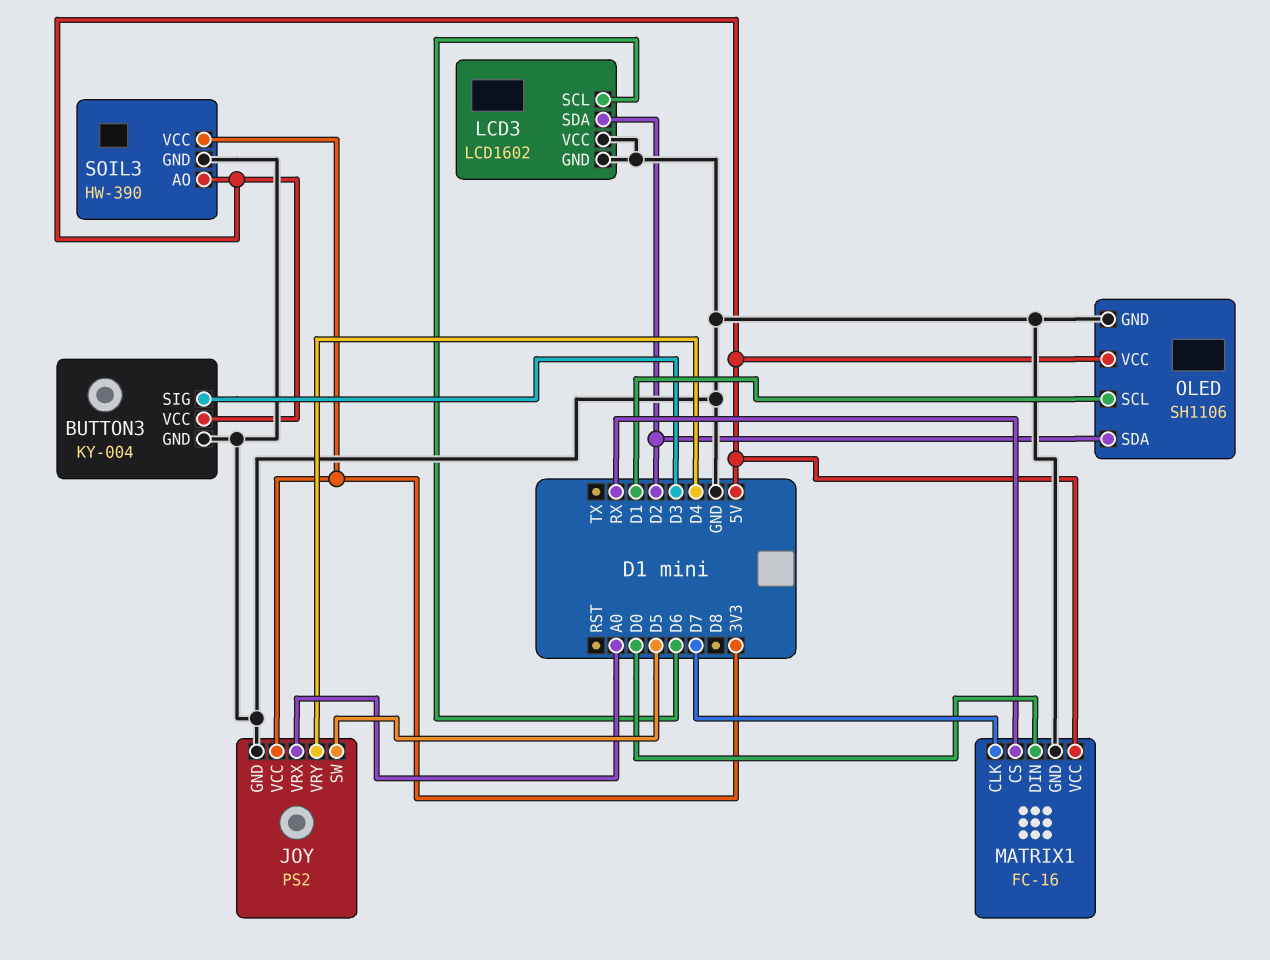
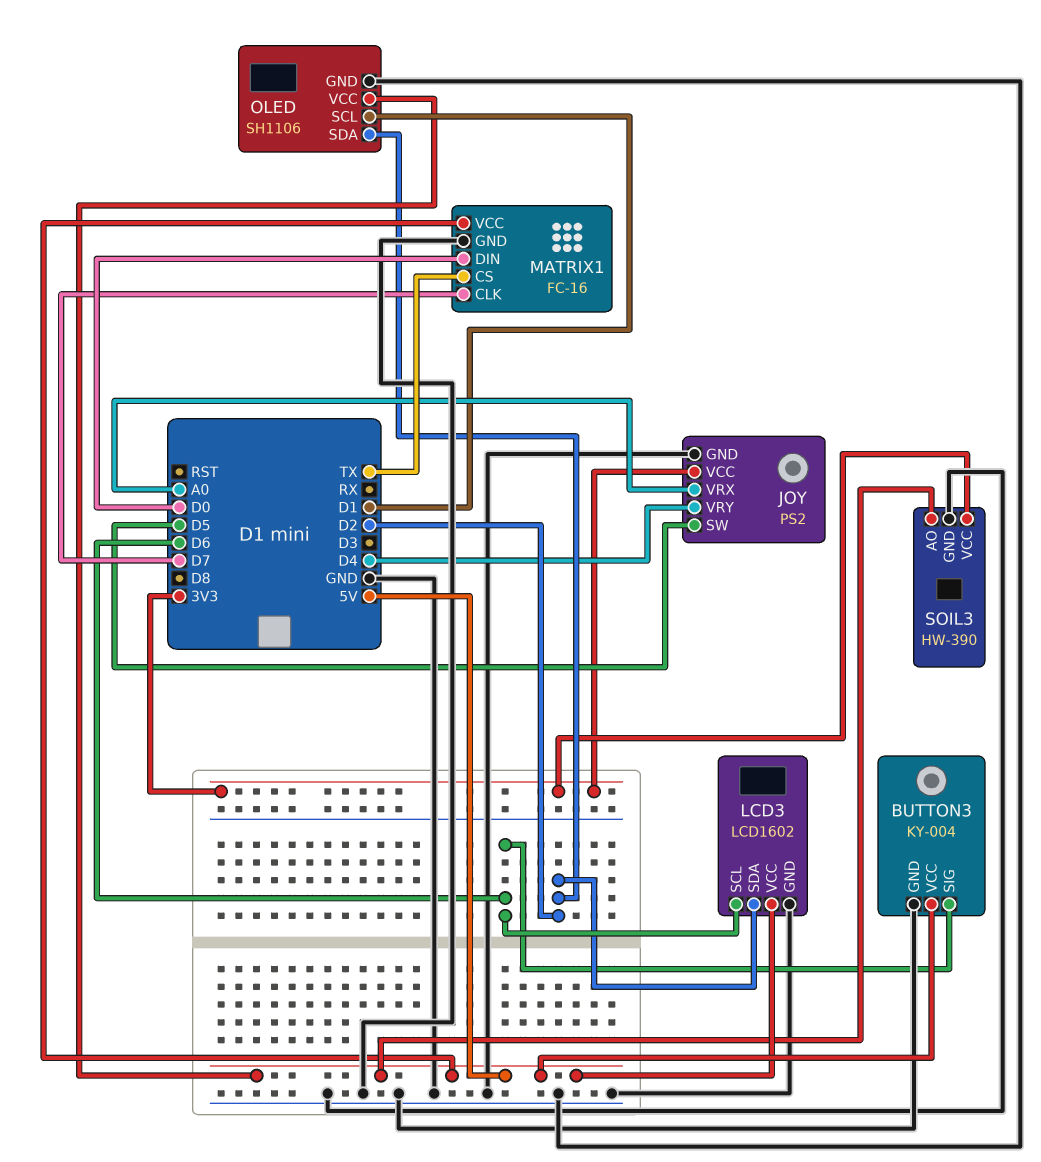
BUTTON3 pin SIG: D3 -> D6
LCD3 pin VCC: GND -> 5V
MATRIX1 pin CS: RX -> TX

